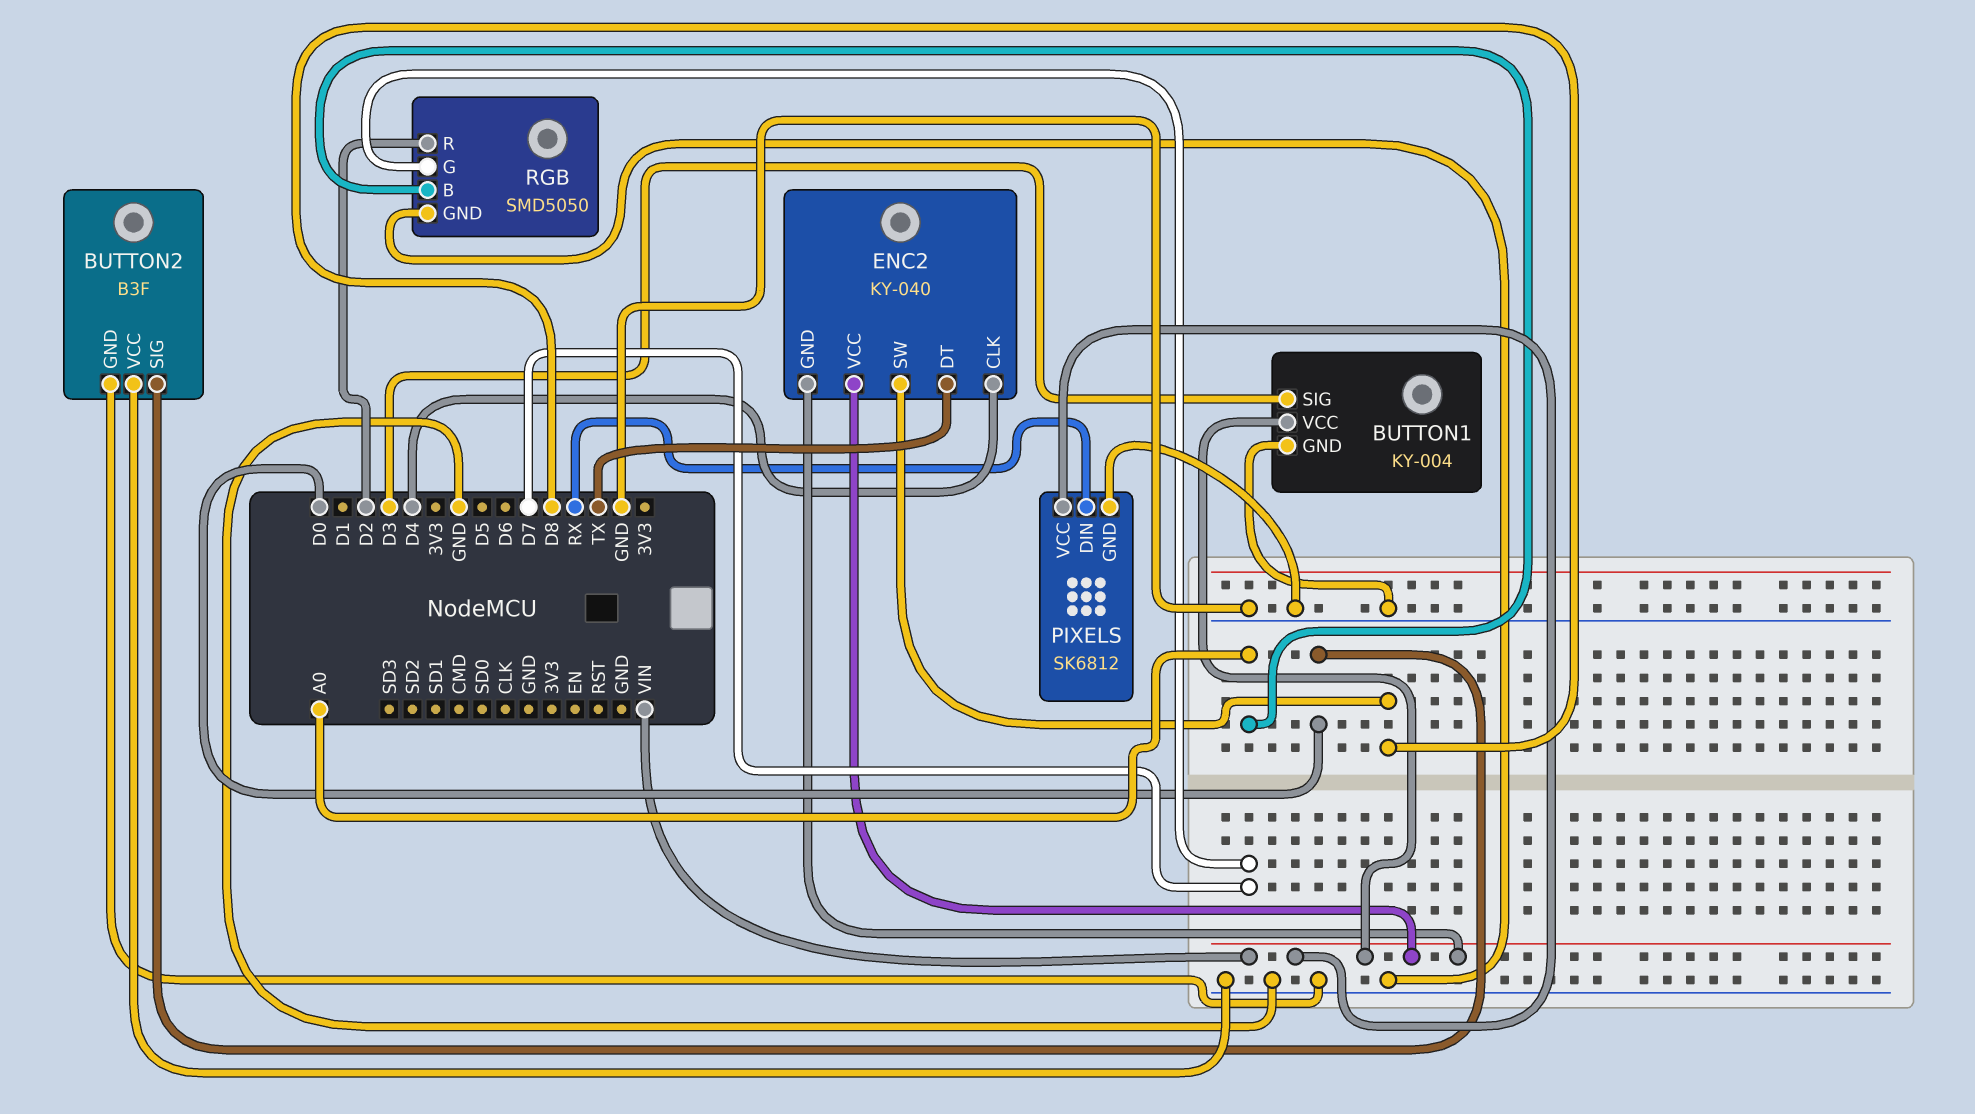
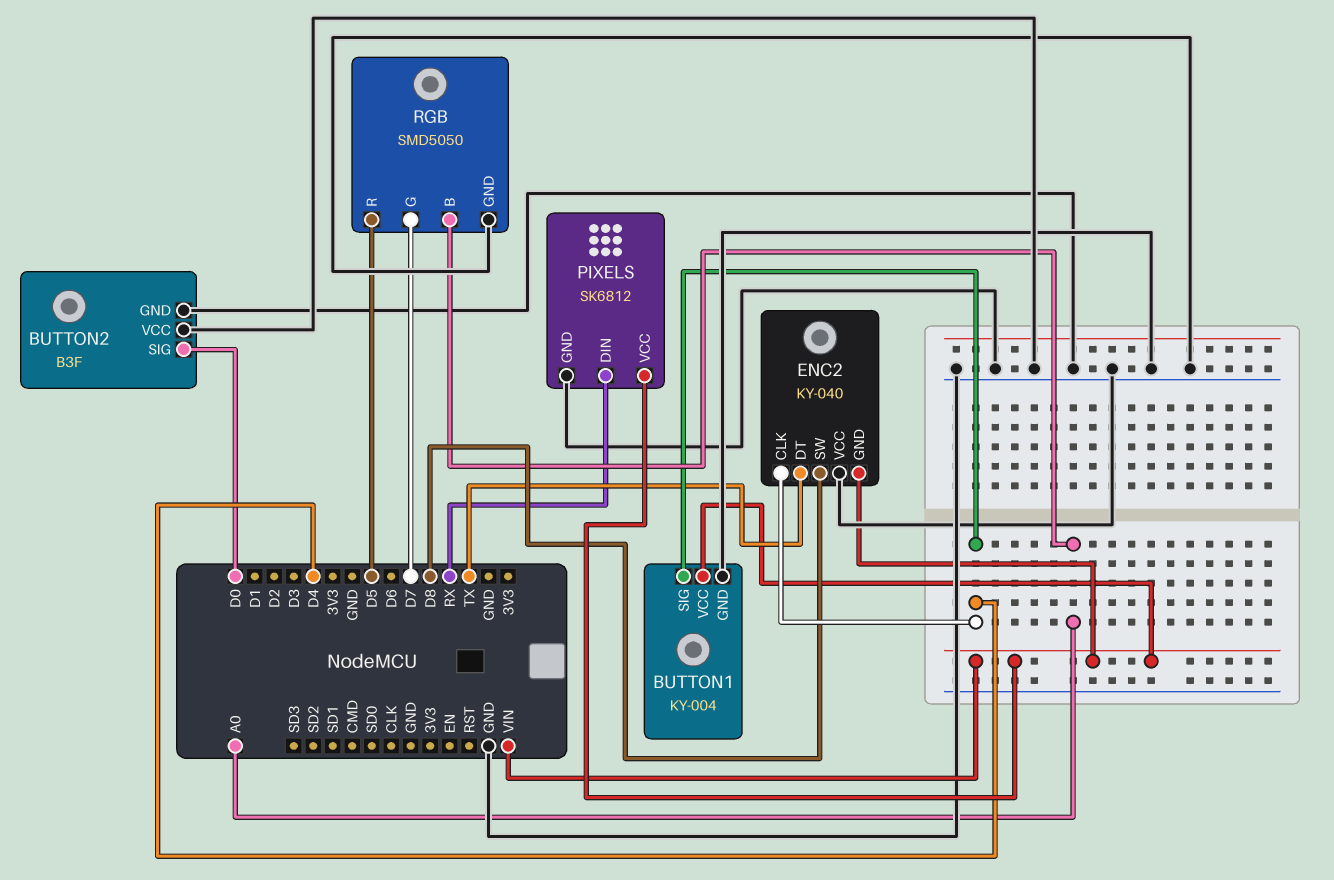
BUTTON1 pin SIG: D3 -> D4
ENC2 pin VCC: VIN -> GND
RGB pin R: D2 -> D5

